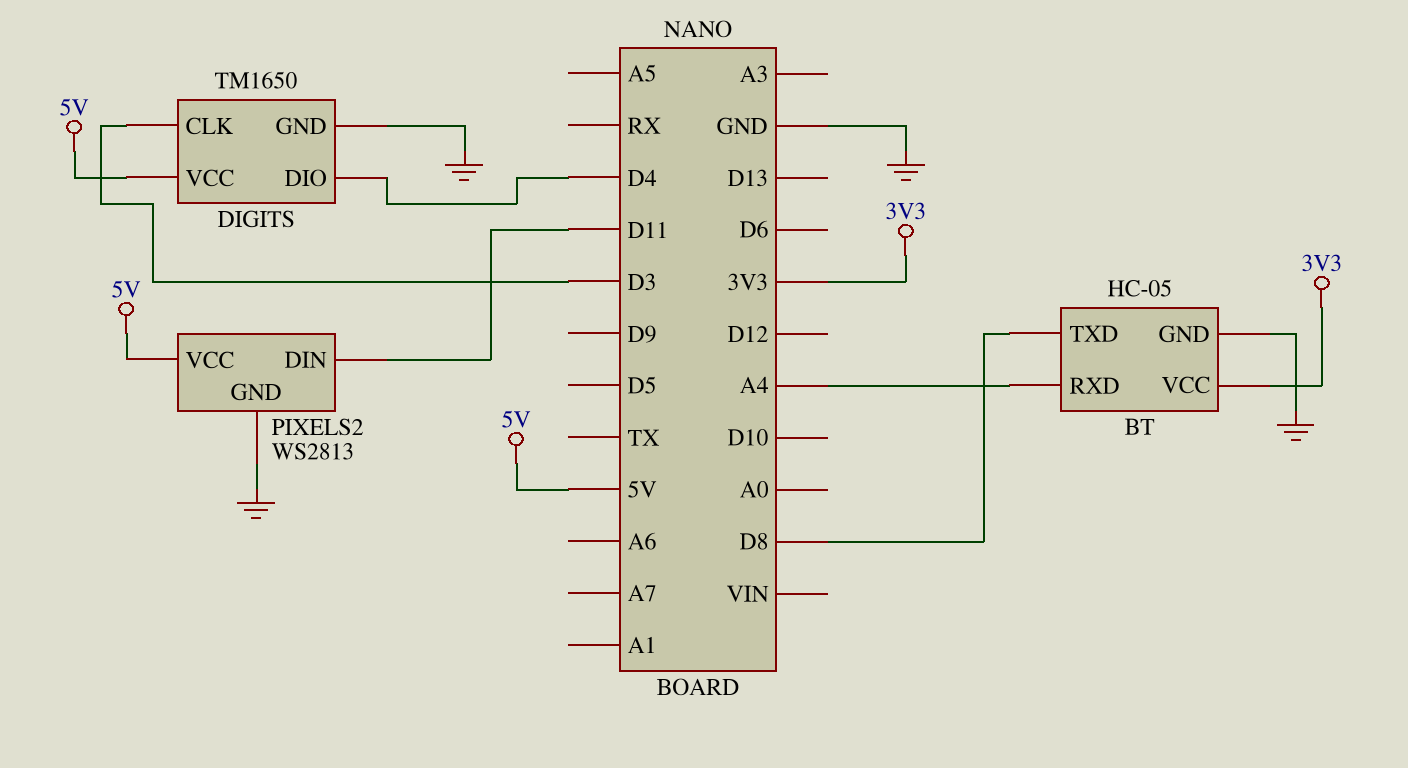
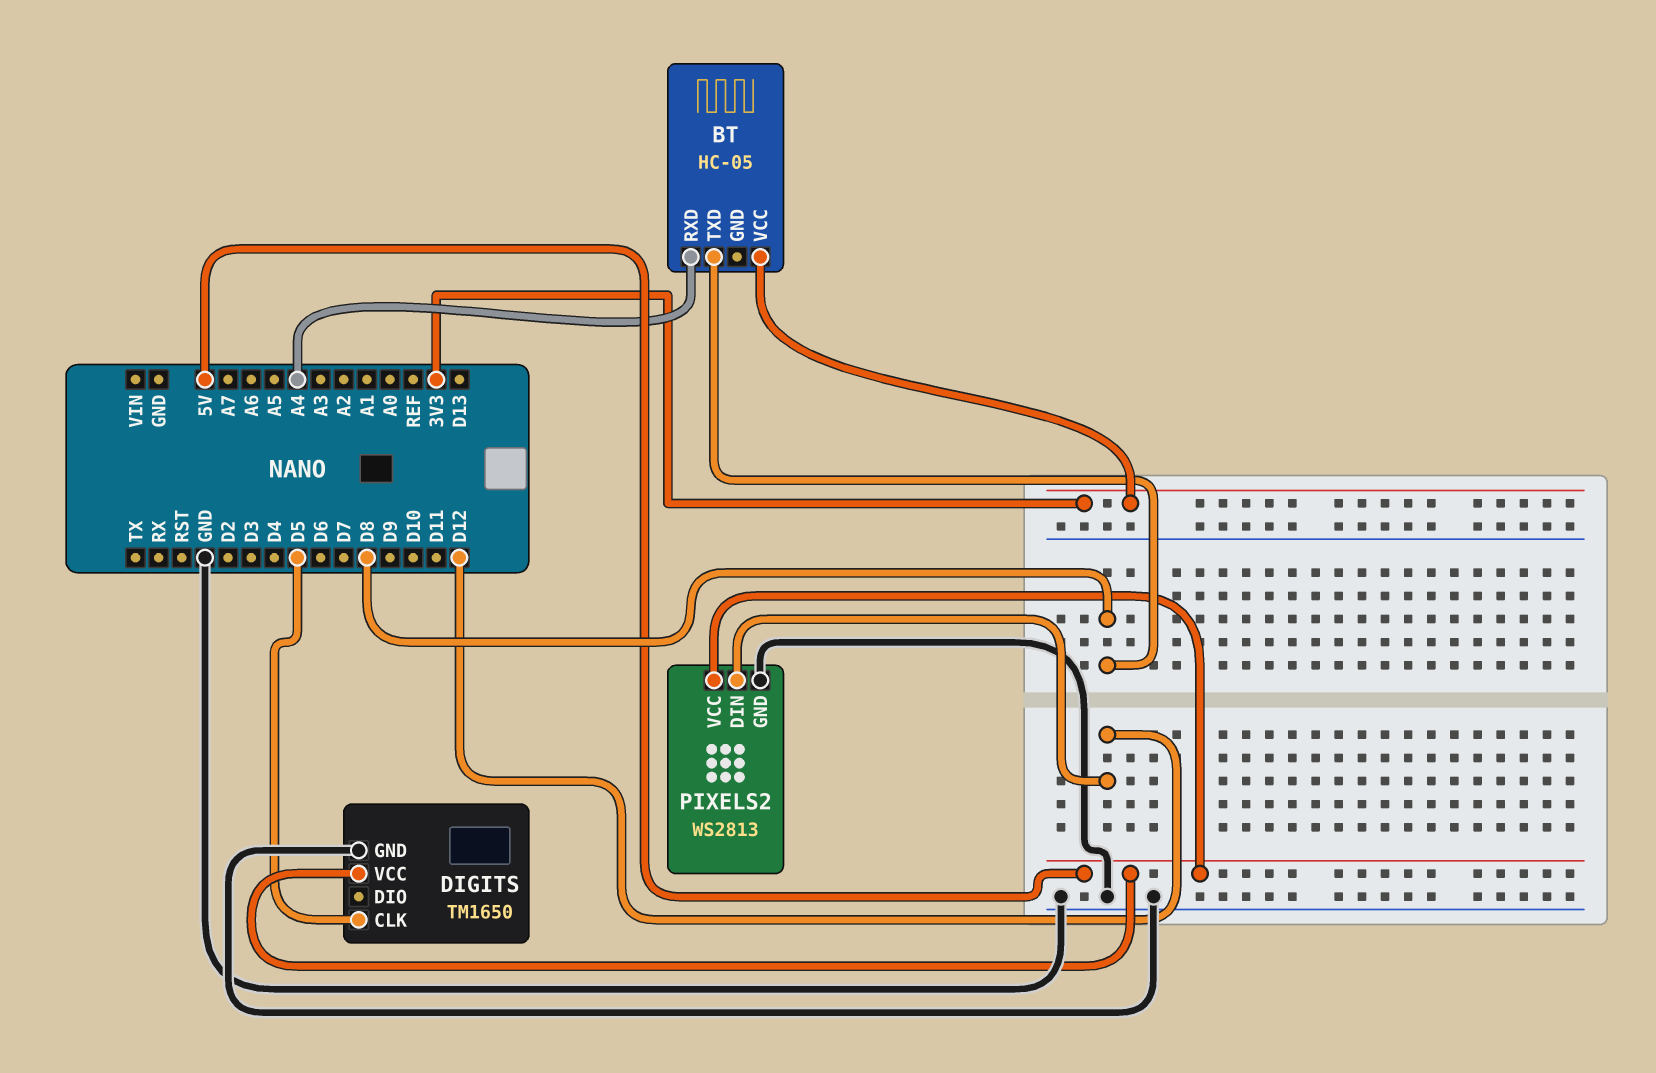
BT pin GND: GND -> none
DIGITS pin CLK: D3 -> D5
DIGITS pin DIO: D4 -> none
PIXELS2 pin DIN: D11 -> D12

